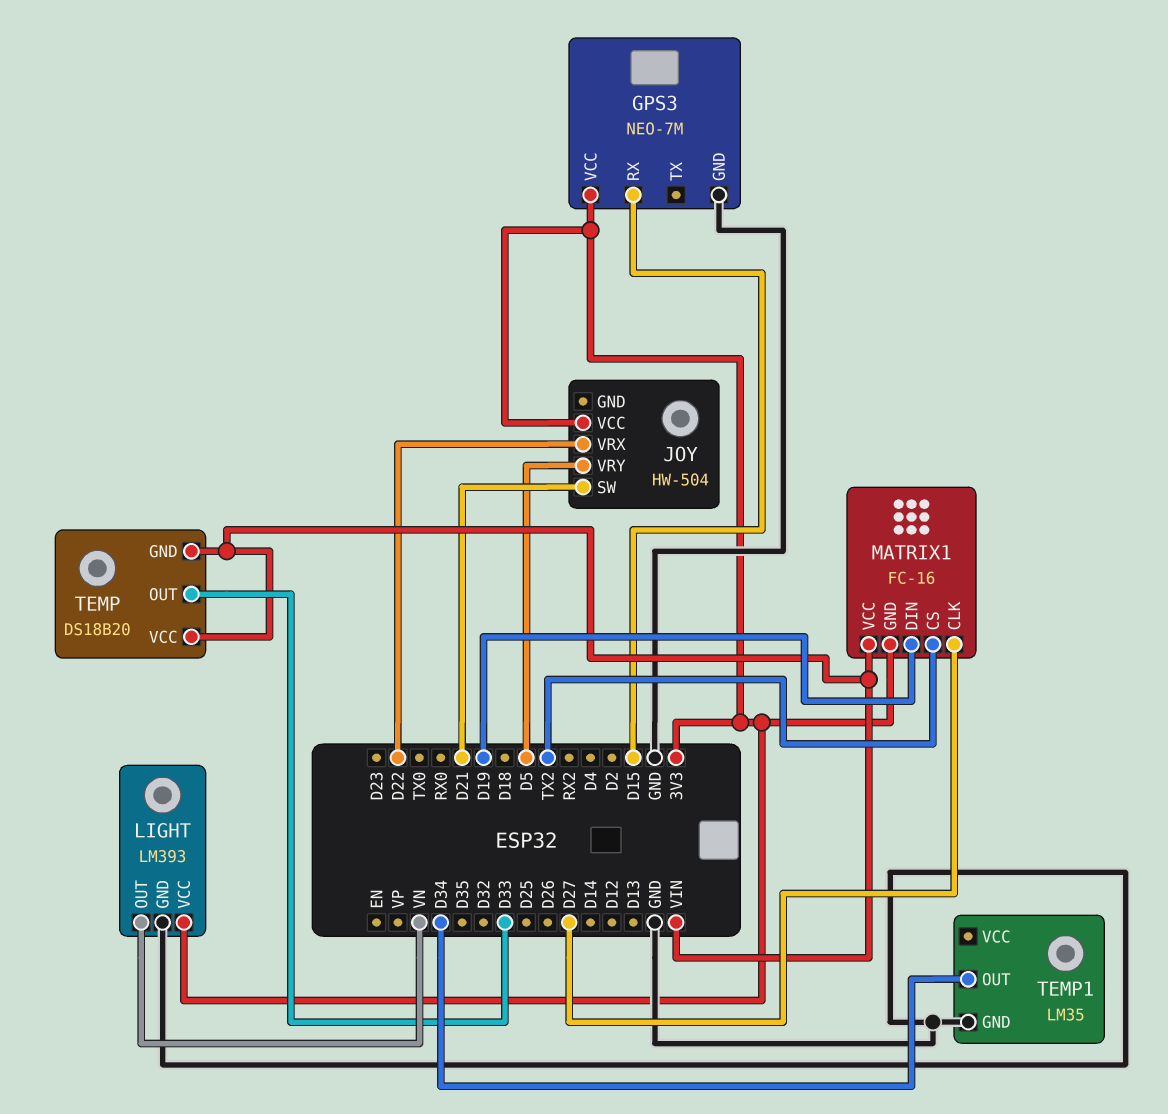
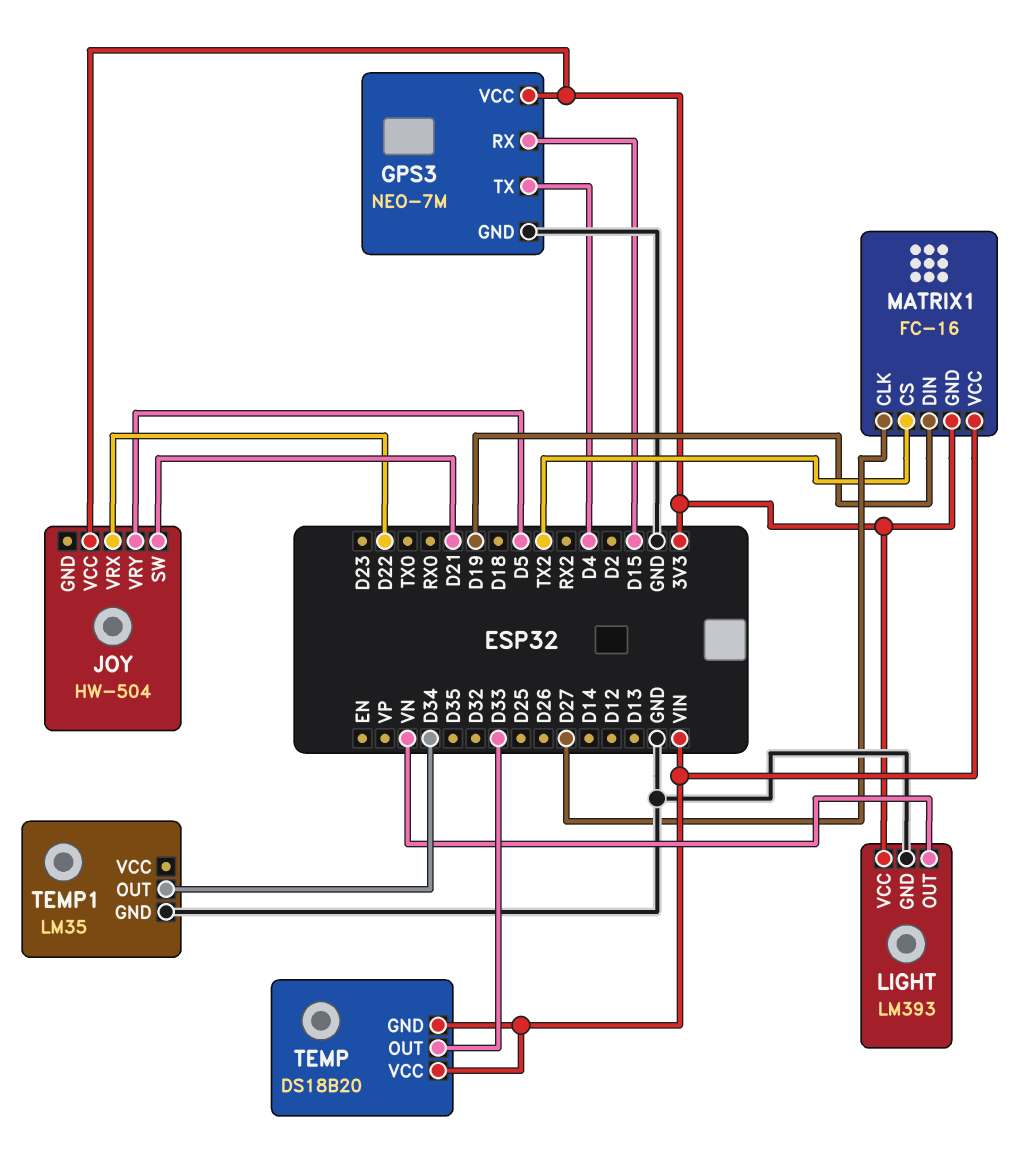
GPS3 pin TX: none -> D4

